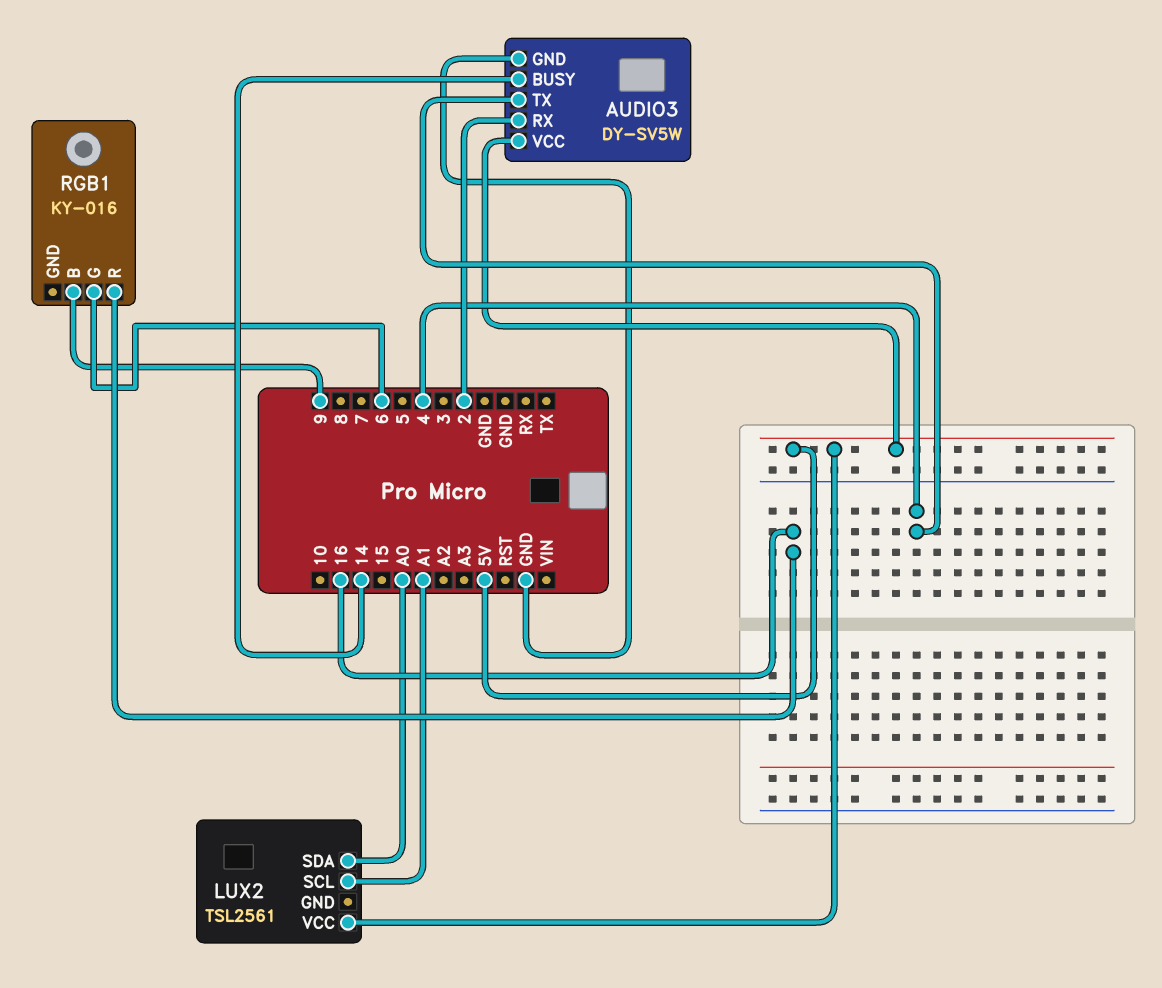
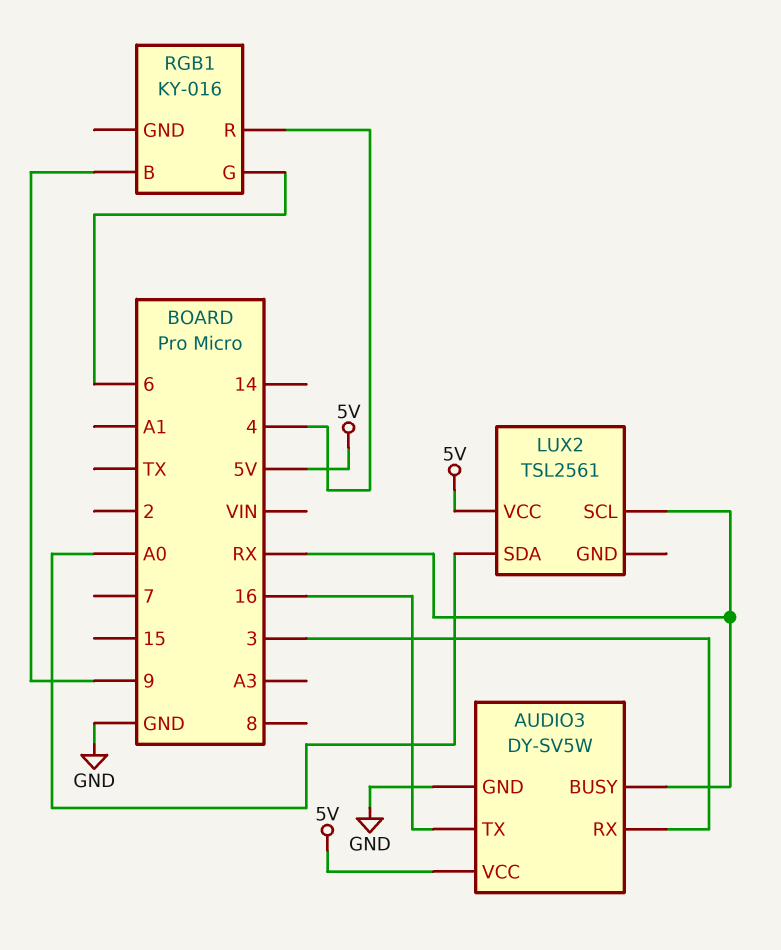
AUDIO3 pin BUSY: 14 -> RX
AUDIO3 pin RX: 2 -> 3
AUDIO3 pin TX: 4 -> 16
LUX2 pin SCL: A1 -> RX
RGB1 pin R: 16 -> 4

